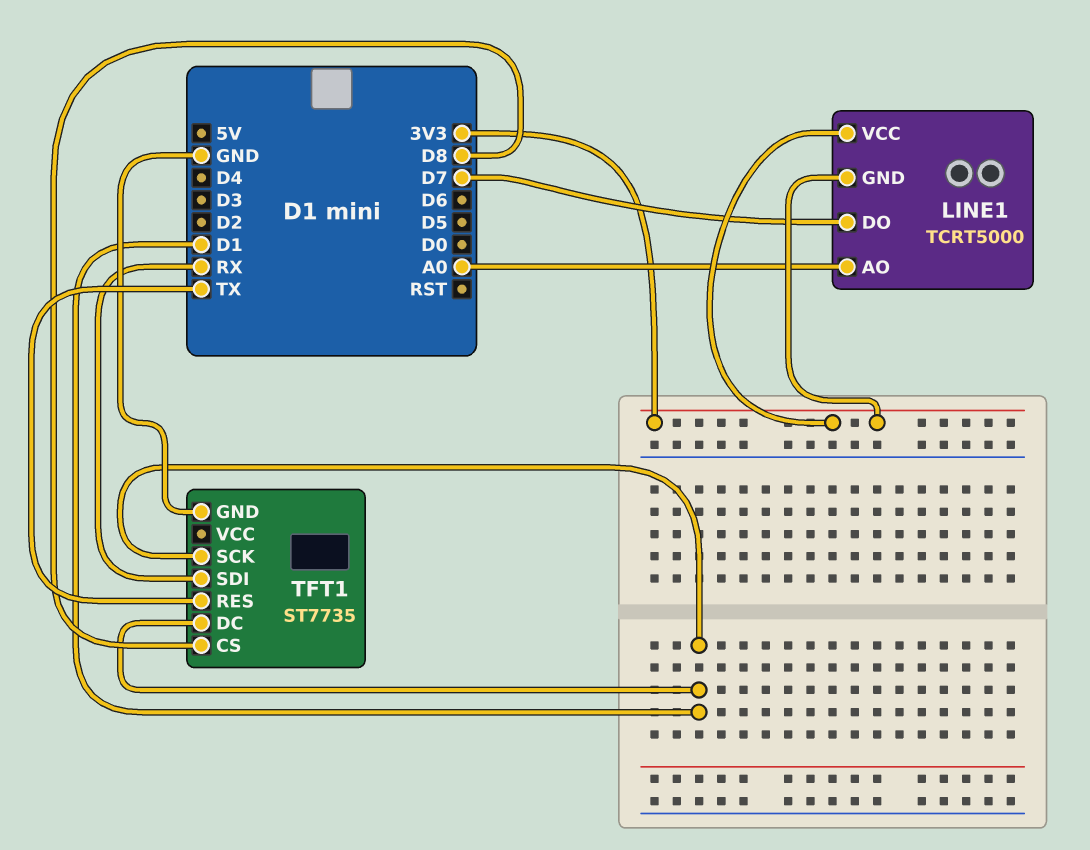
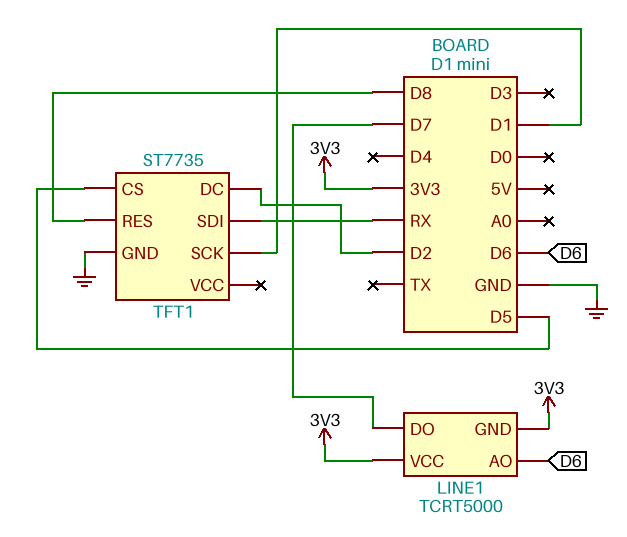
LINE1 pin AO: A0 -> D6
TFT1 pin CS: D8 -> D5
TFT1 pin DC: D1 -> D2
TFT1 pin RES: TX -> D8

